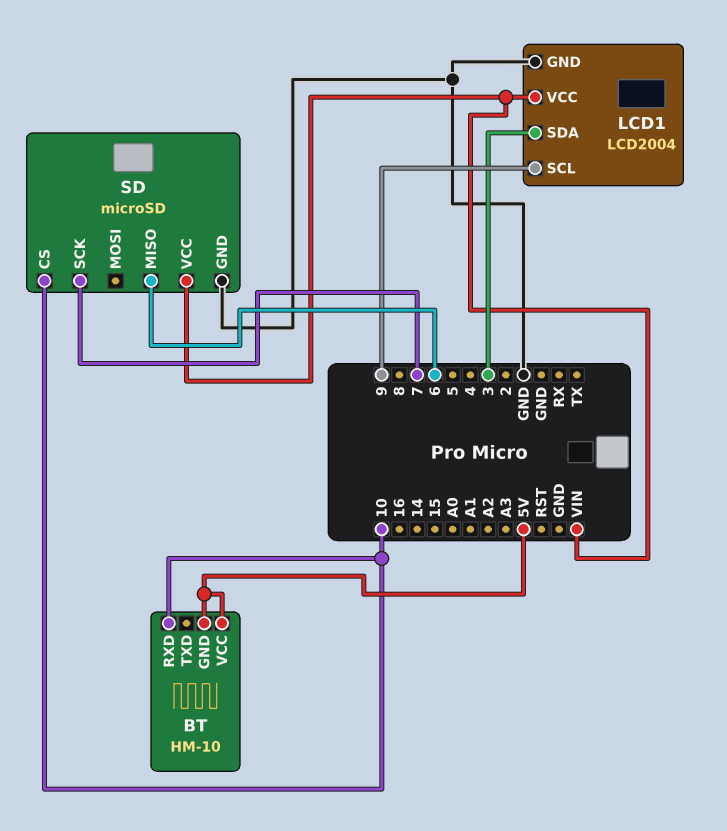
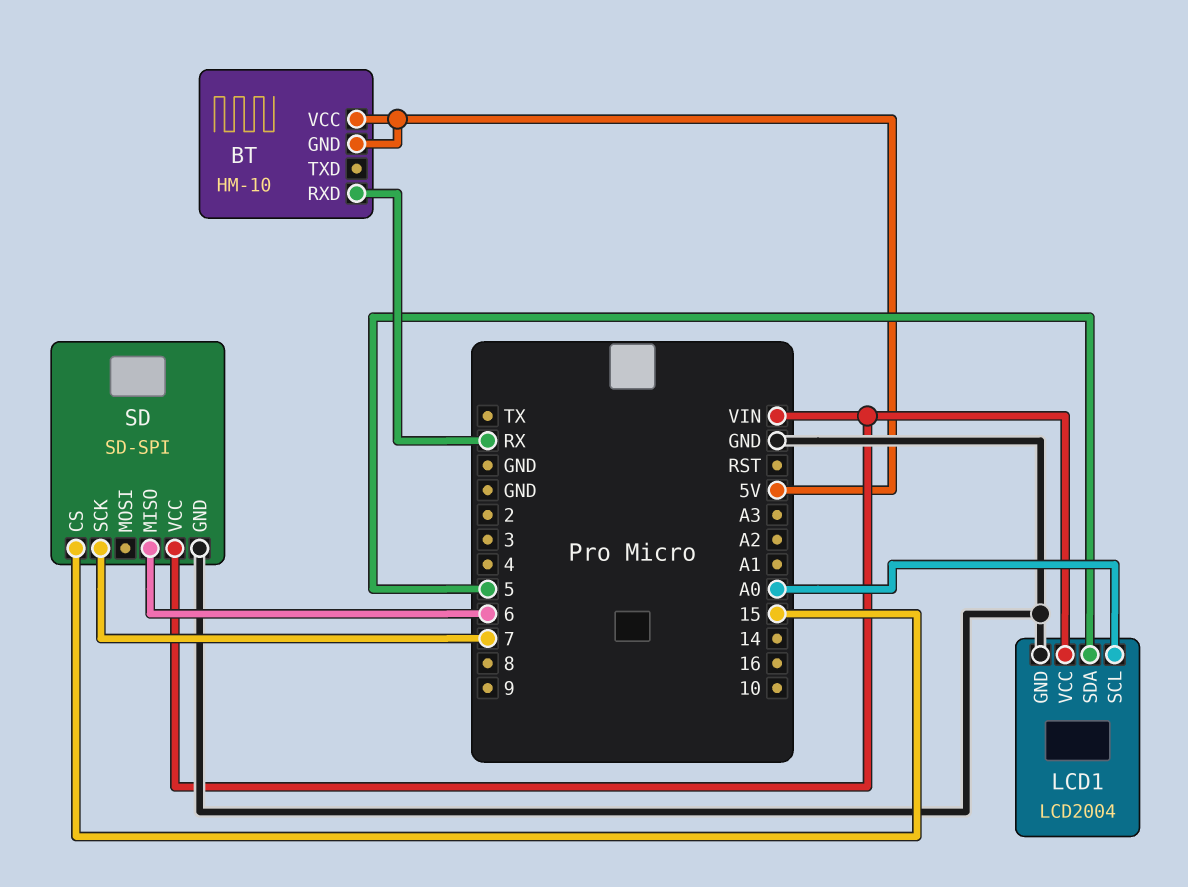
BT pin RXD: 10 -> RX
LCD1 pin SCL: 9 -> A0
LCD1 pin SDA: 3 -> 5
SD: microSD -> SD-SPI
SD pin CS: 10 -> 15

